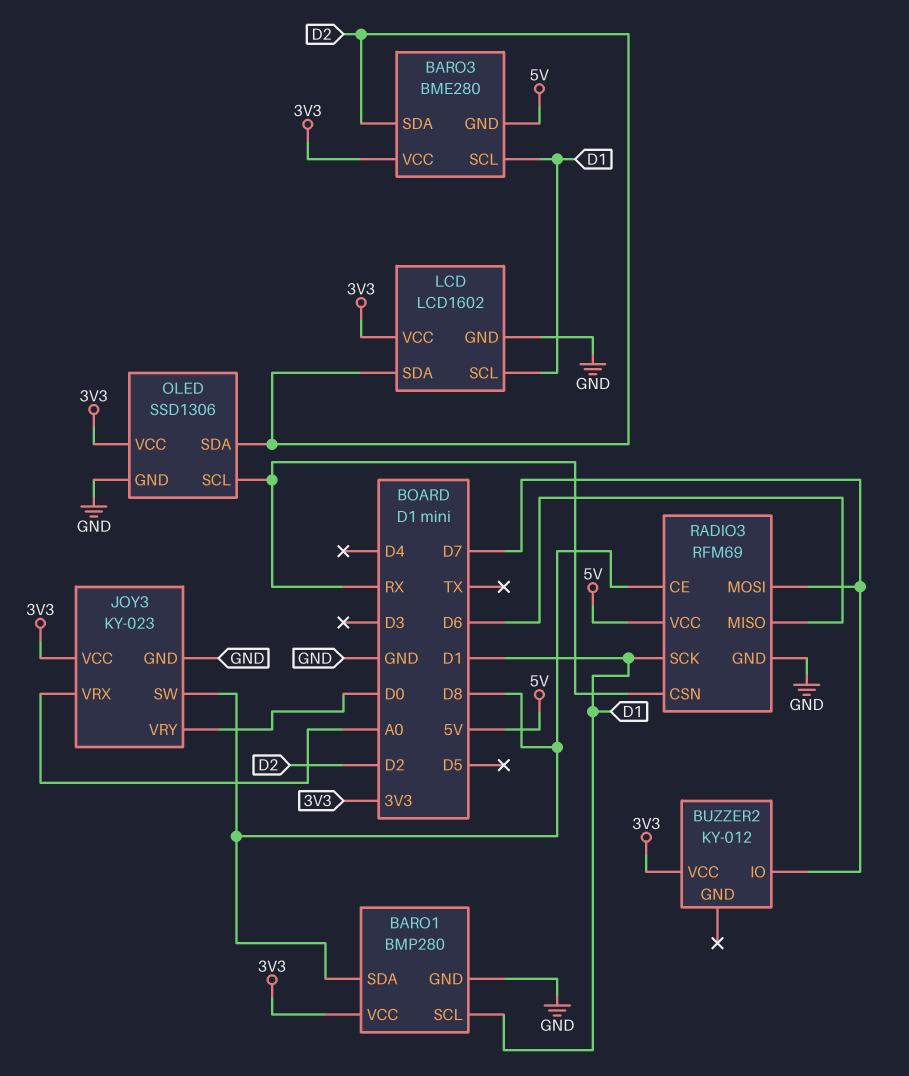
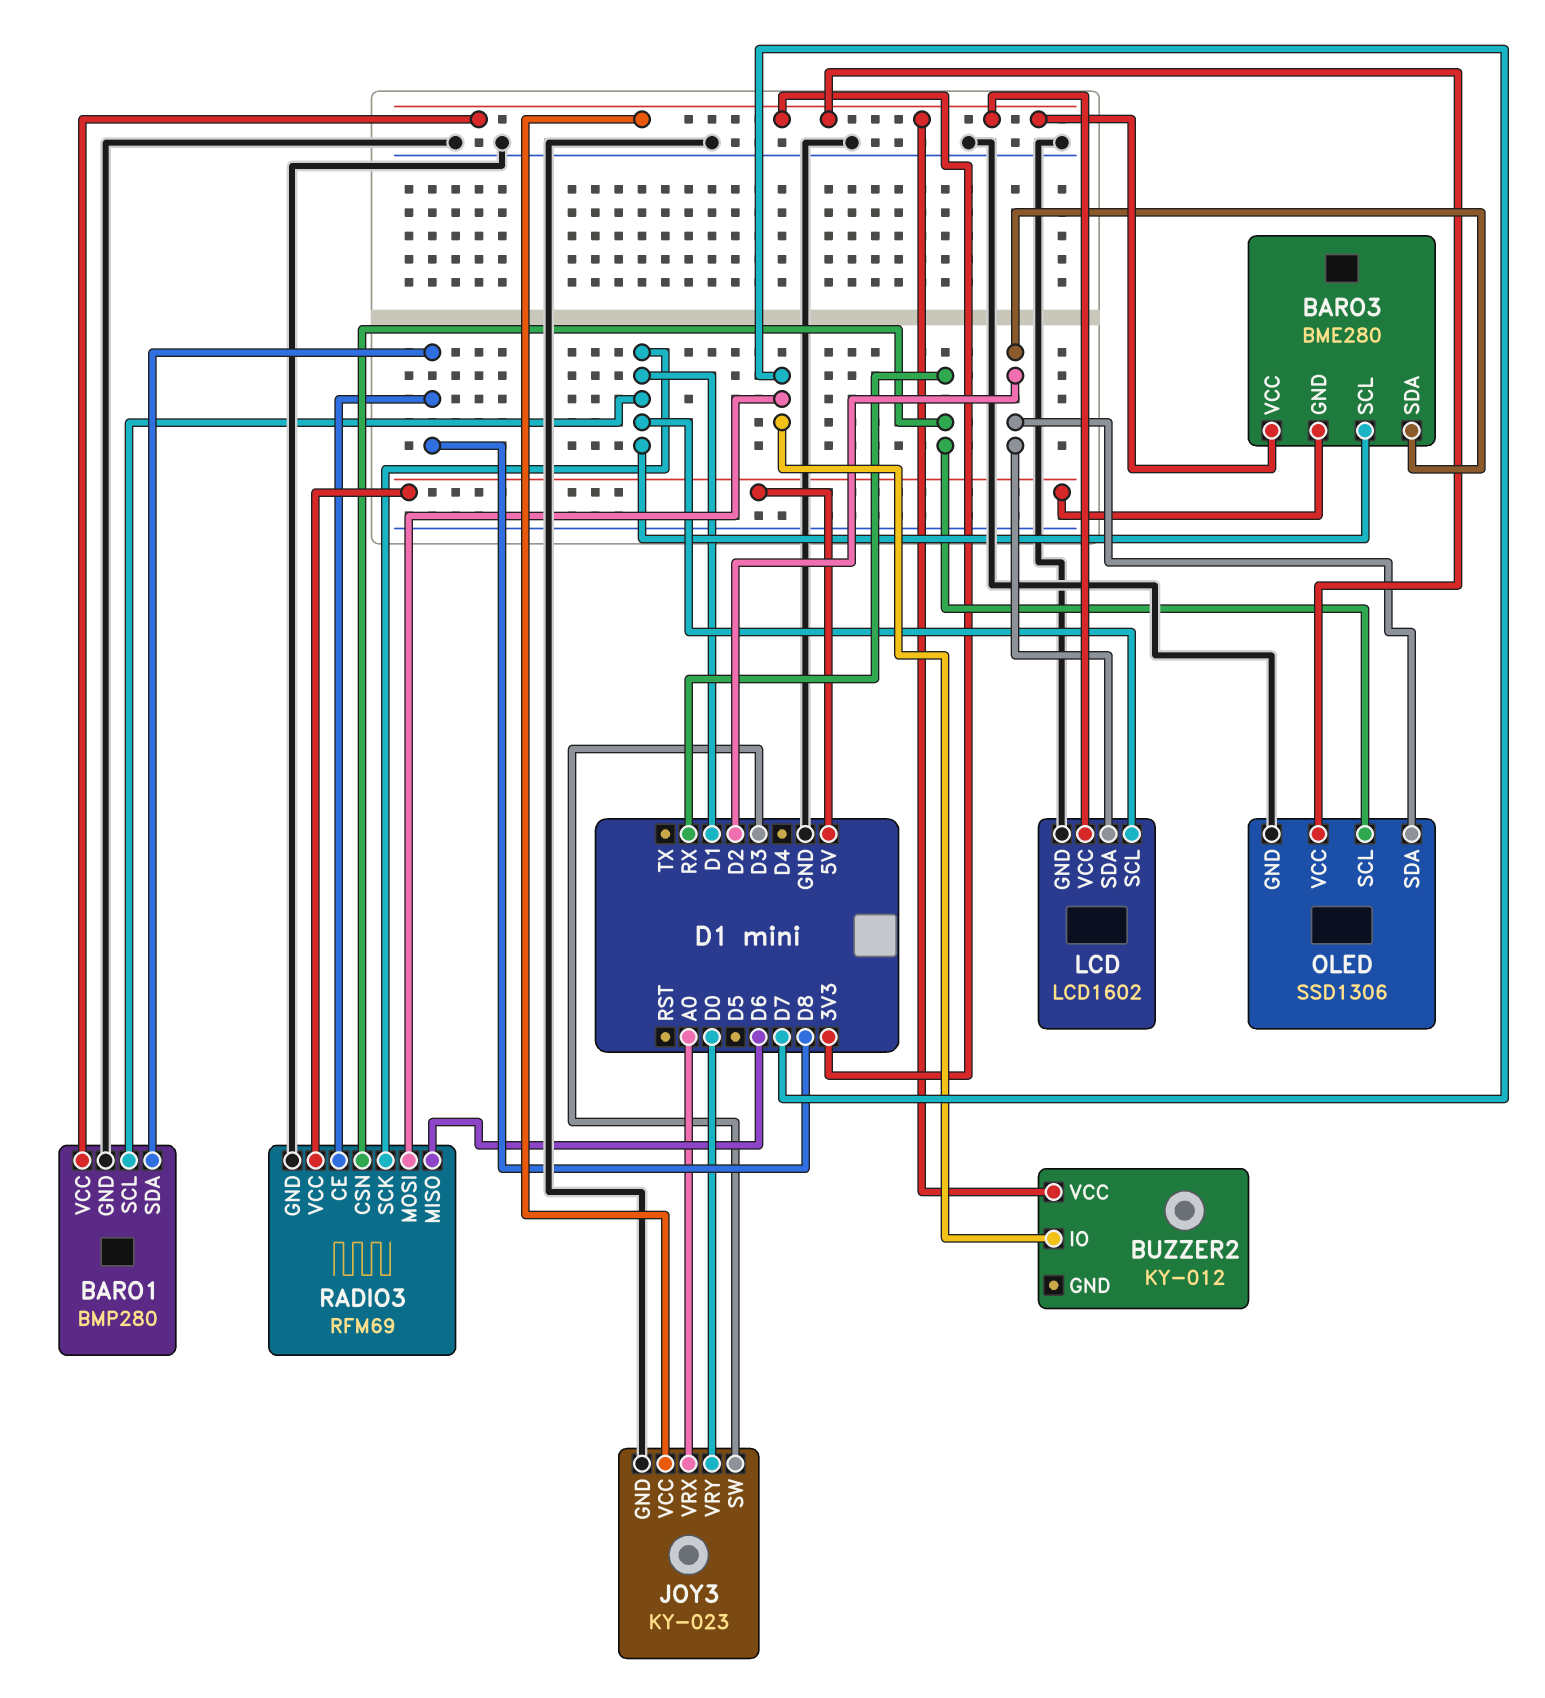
JOY3 pin SW: D8 -> D3

